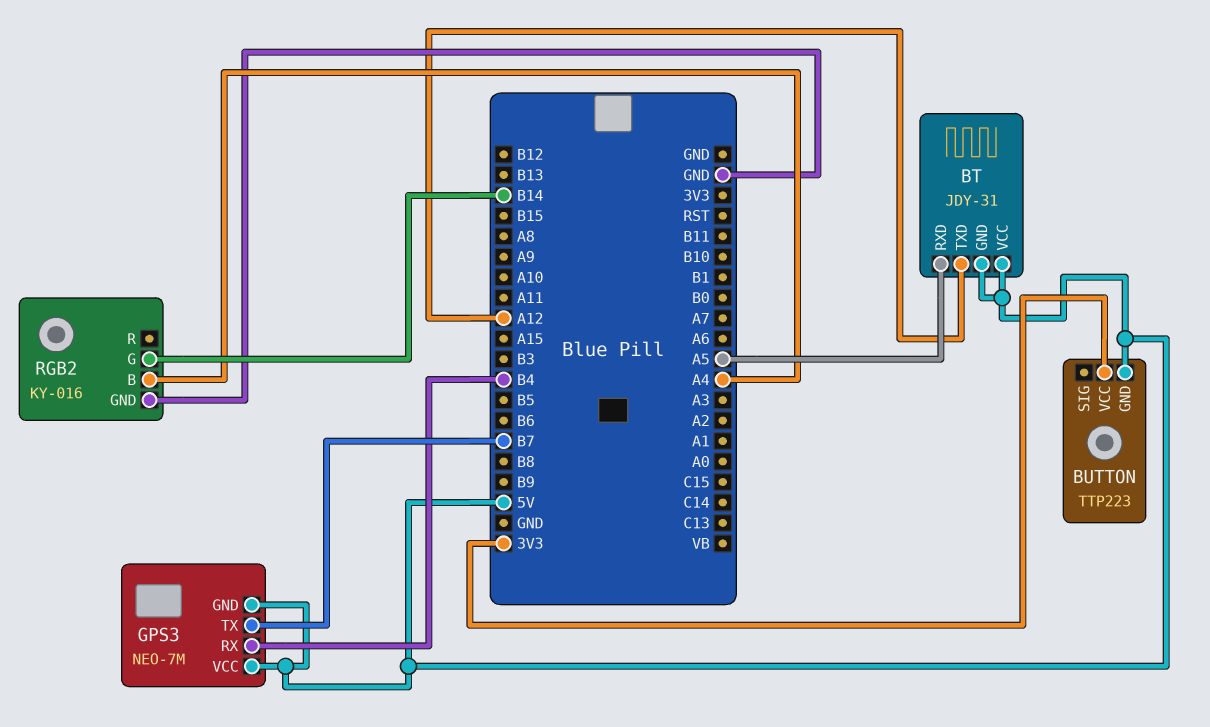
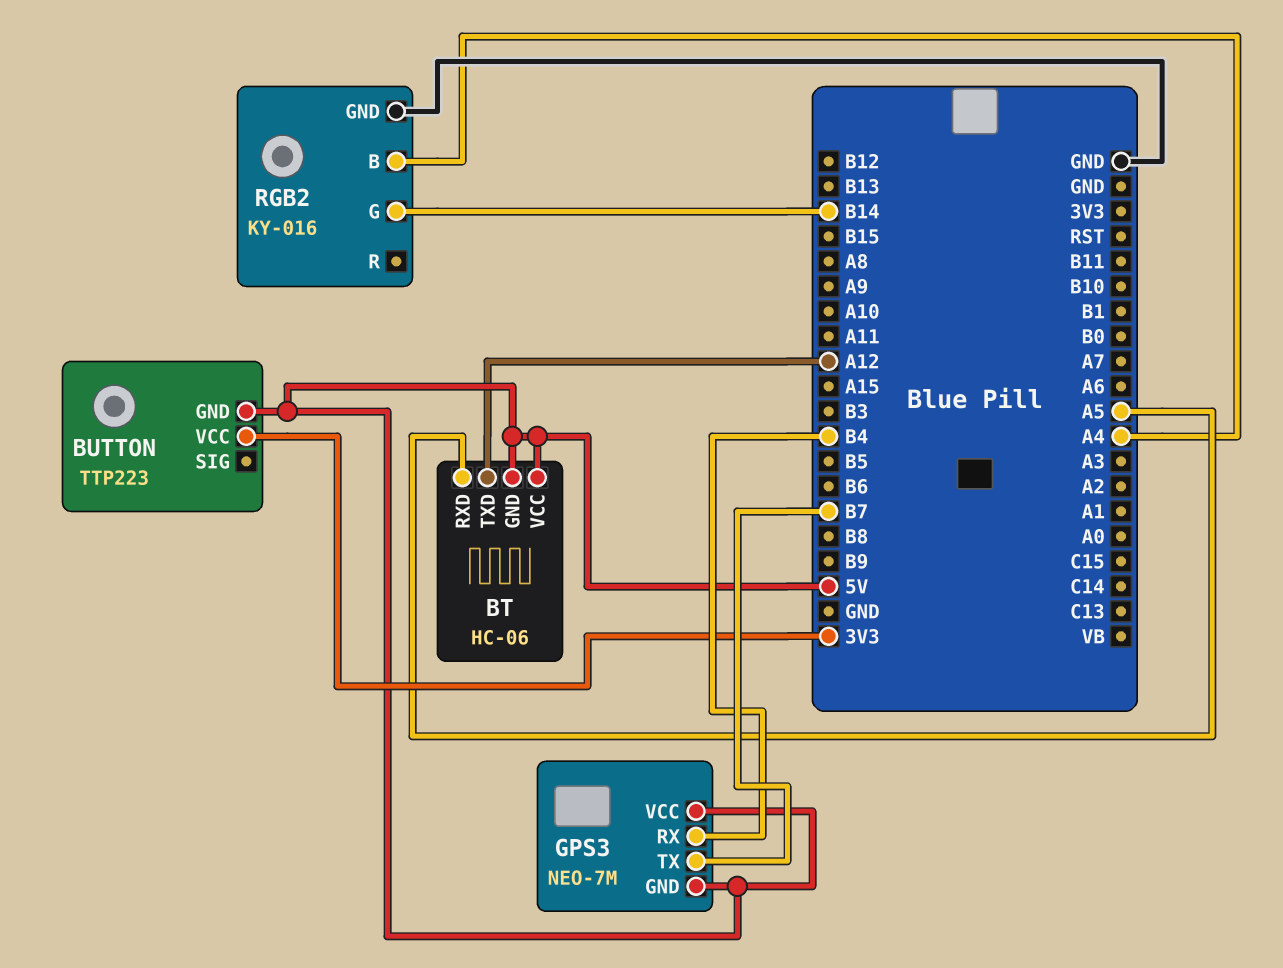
BT: JDY-31 -> HC-06

